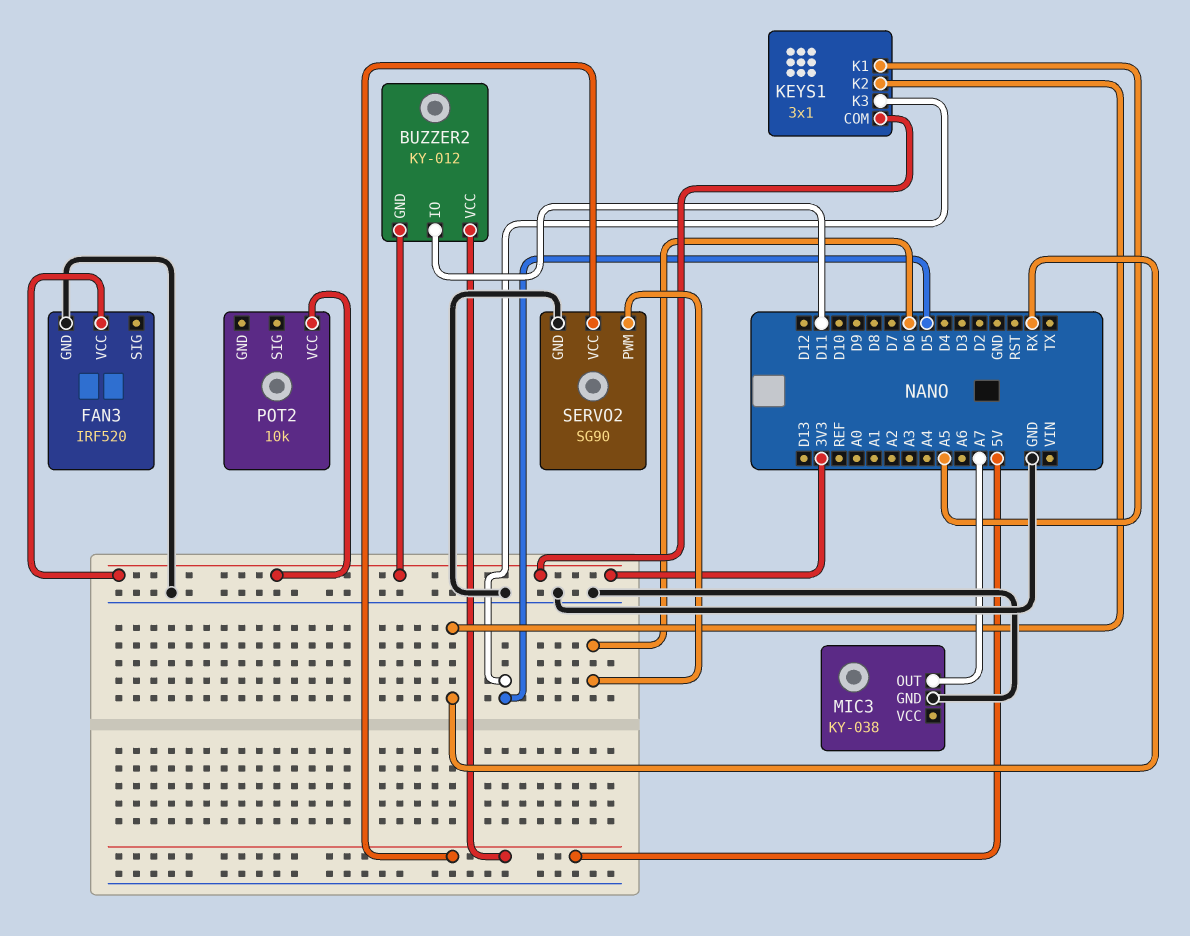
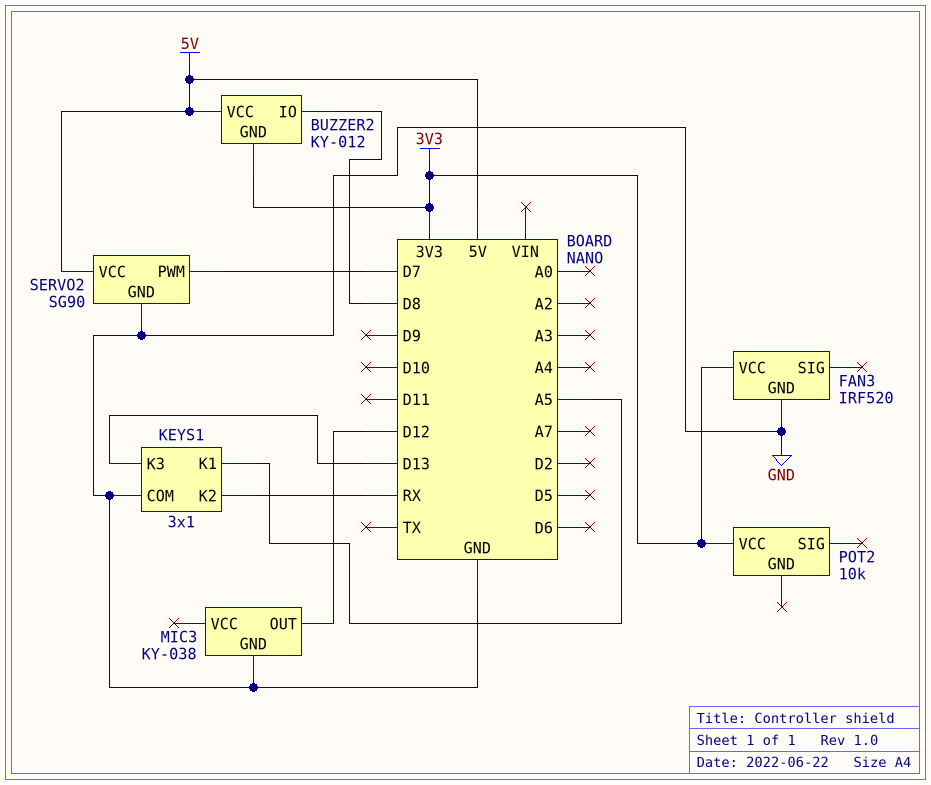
BUZZER2 pin IO: D11 -> D8
KEYS1 pin COM: 3V3 -> GND
KEYS1 pin K3: D5 -> D13
MIC3 pin OUT: A7 -> D12
SERVO2 pin PWM: D6 -> D7

